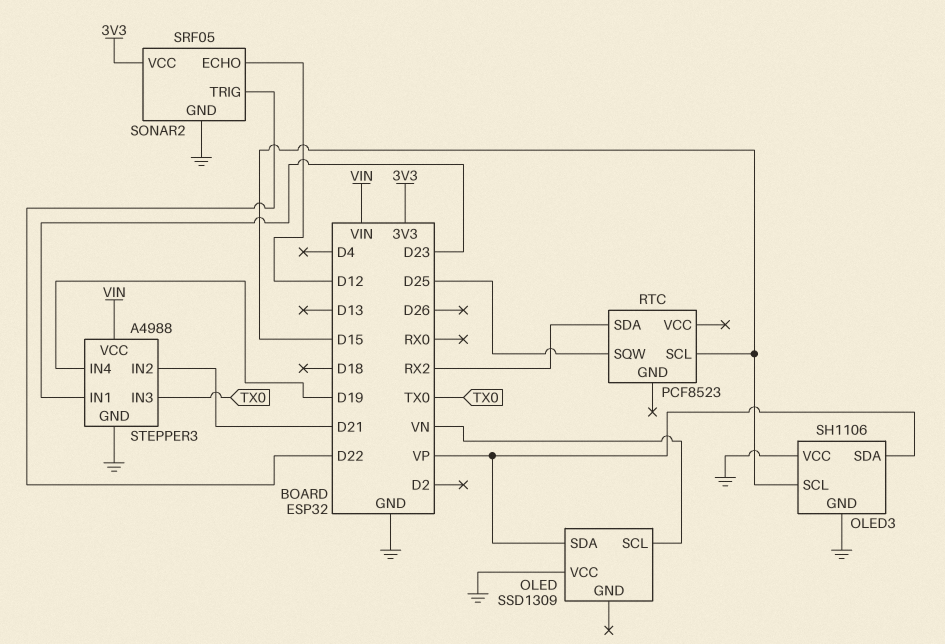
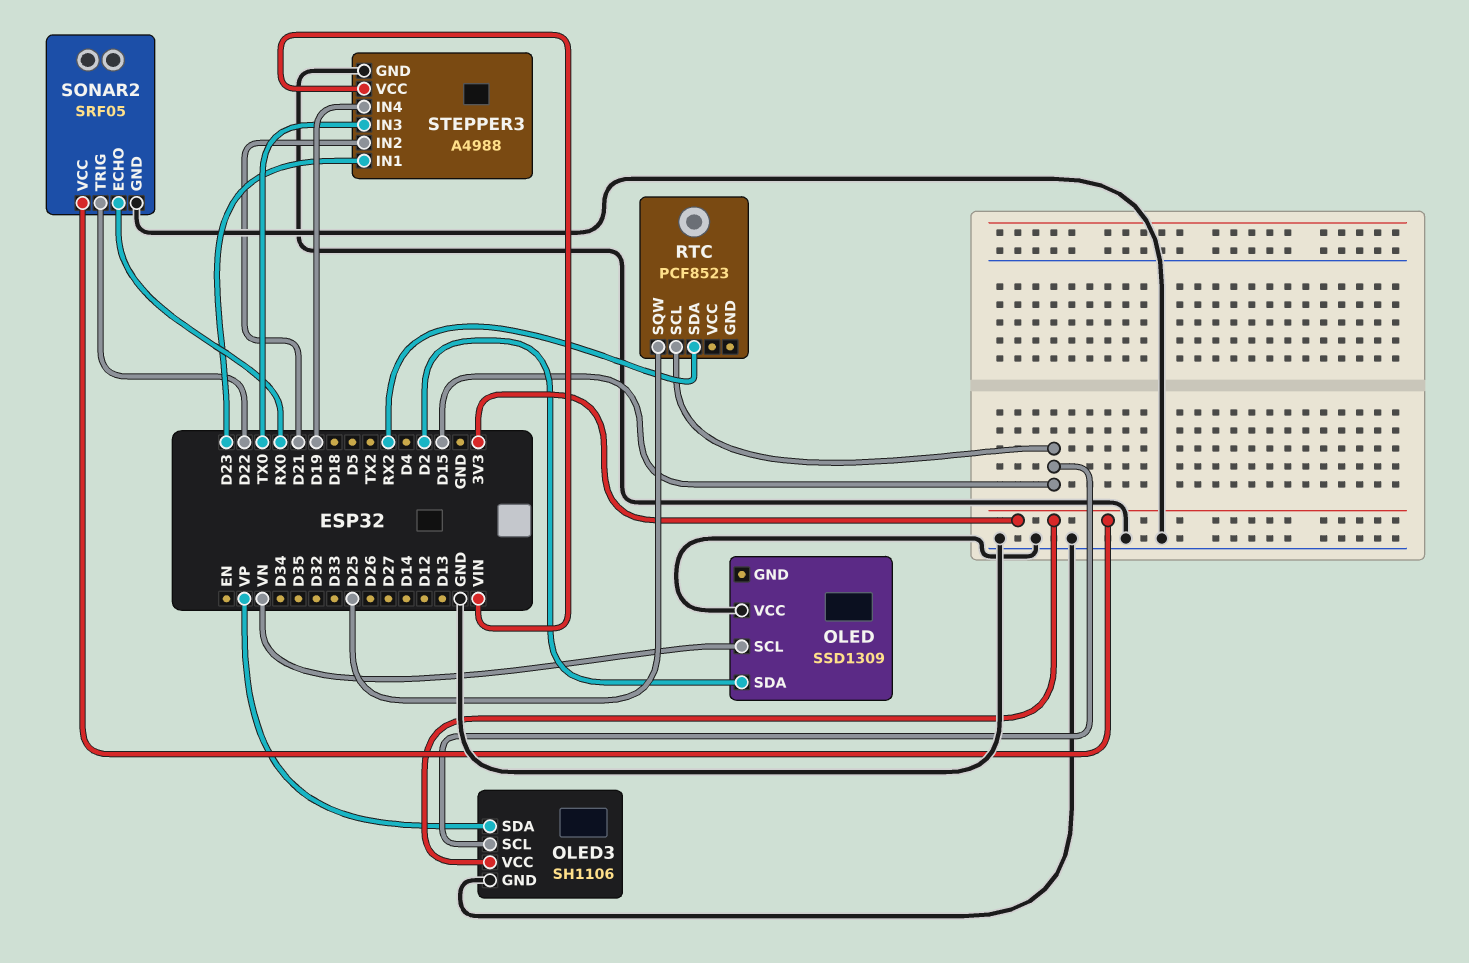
OLED pin SDA: VP -> D2
OLED3 pin VCC: GND -> 3V3
SONAR2 pin ECHO: D12 -> RX0

